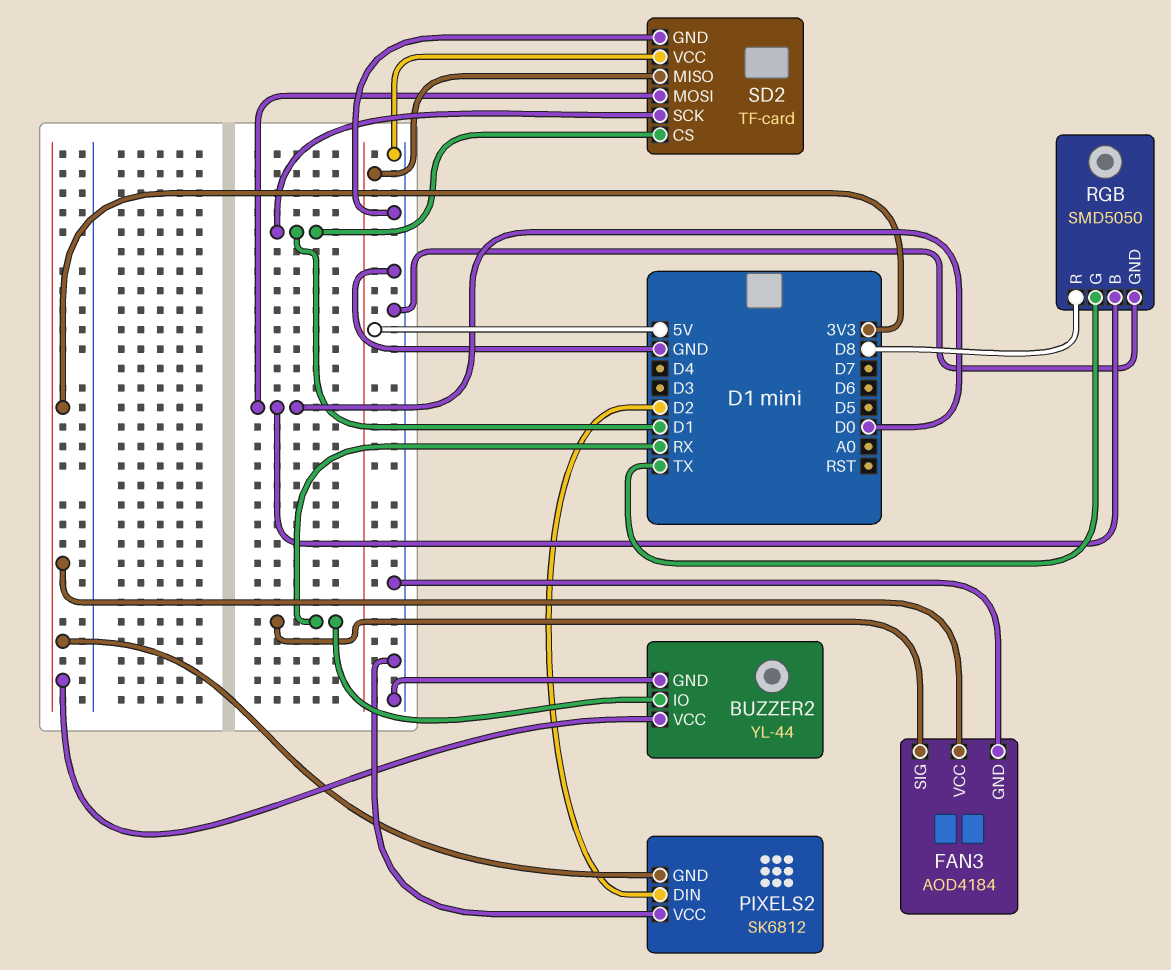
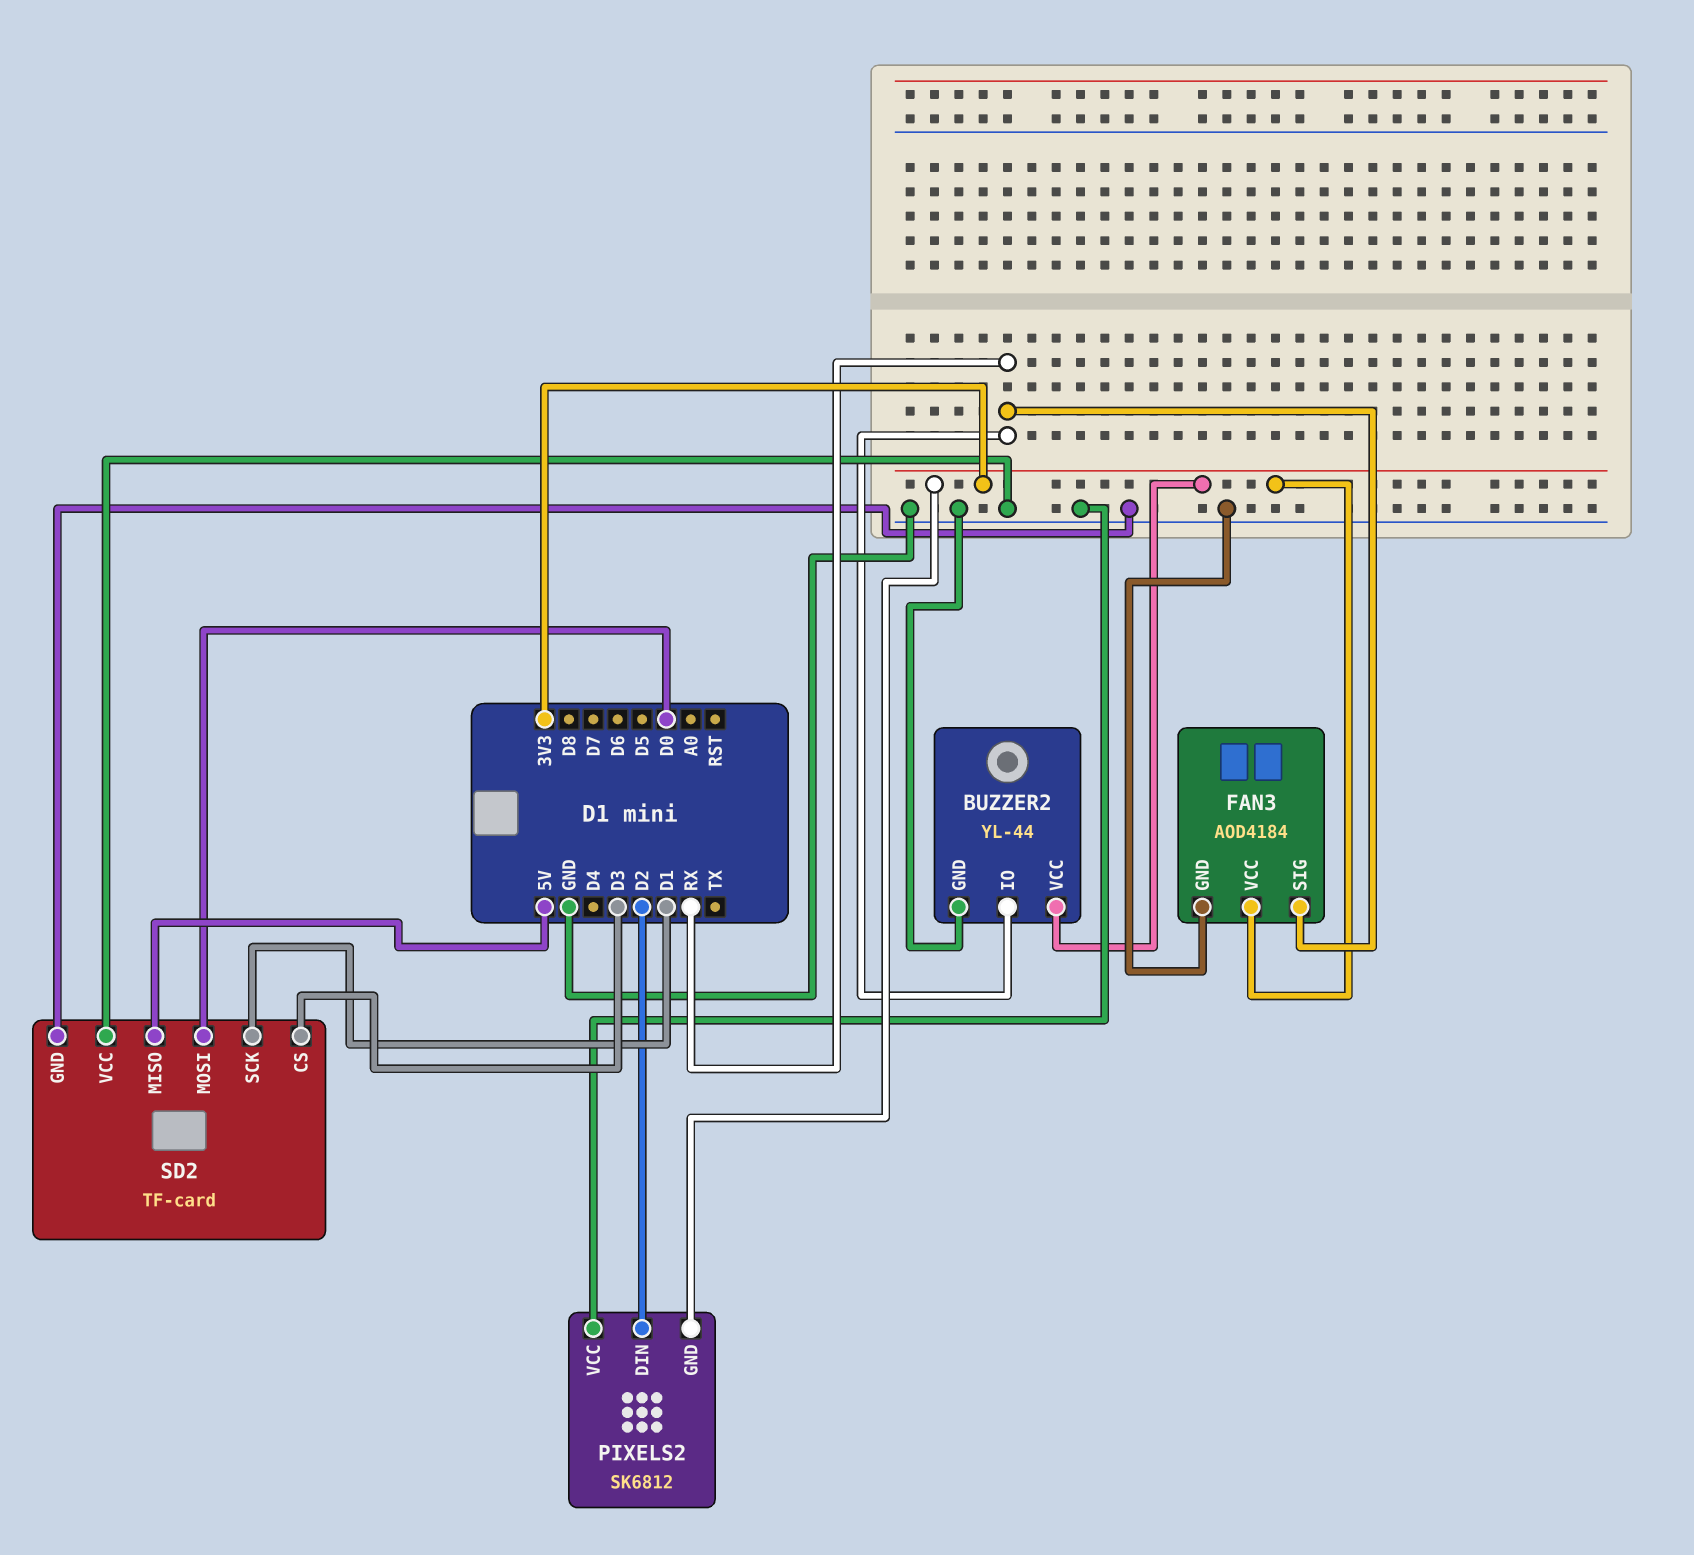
RGB: SMD5050 -> none
RGB pin B: D0 -> none
RGB pin G: TX -> none
RGB pin GND: GND -> none
RGB pin R: D8 -> none
SD2 pin CS: D1 -> D3

